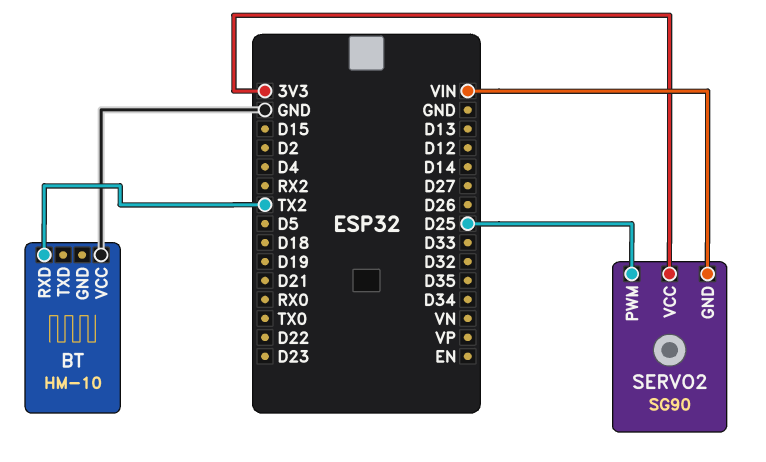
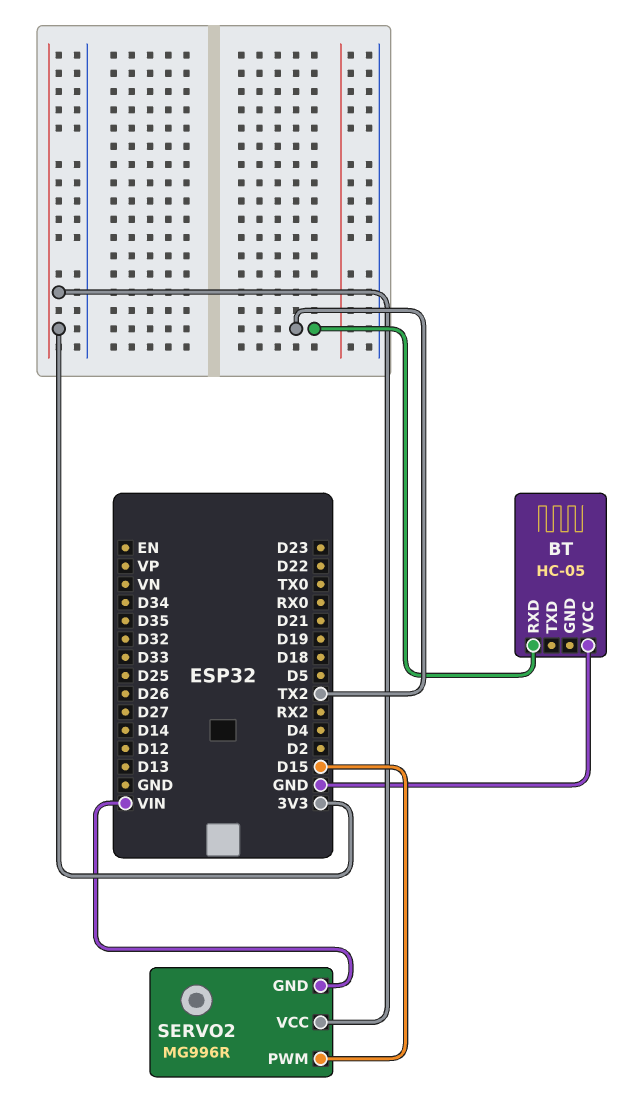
BT: HM-10 -> HC-05
SERVO2: SG90 -> MG996R
SERVO2 pin PWM: D25 -> D15

